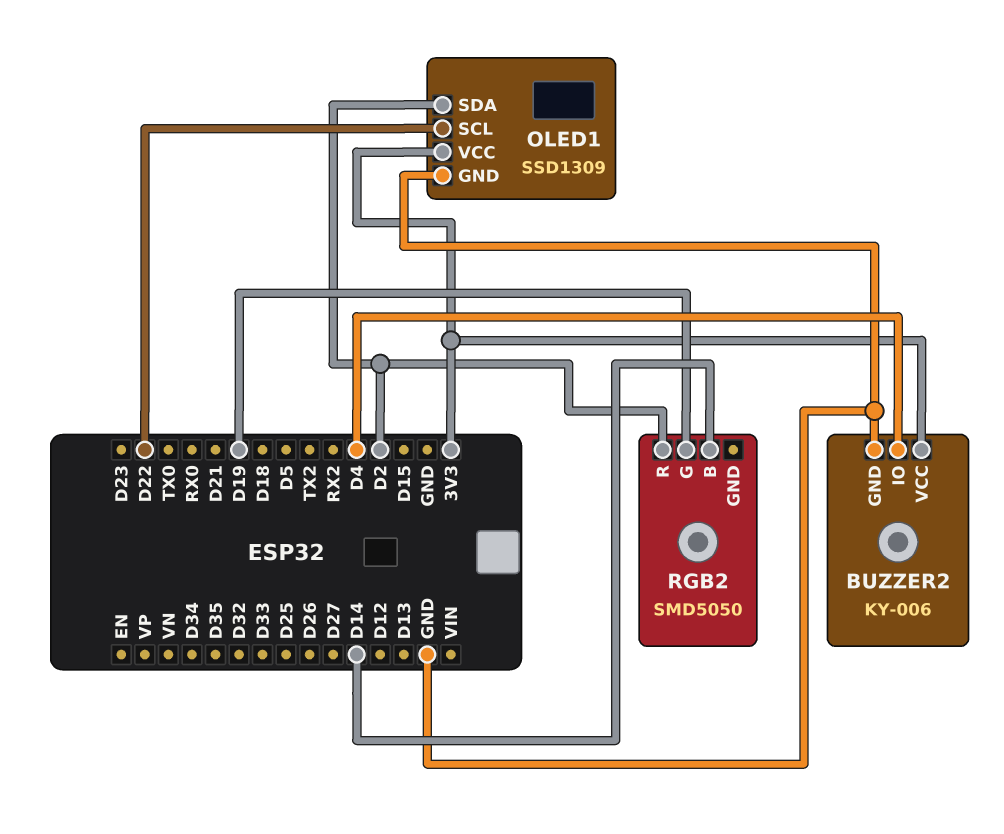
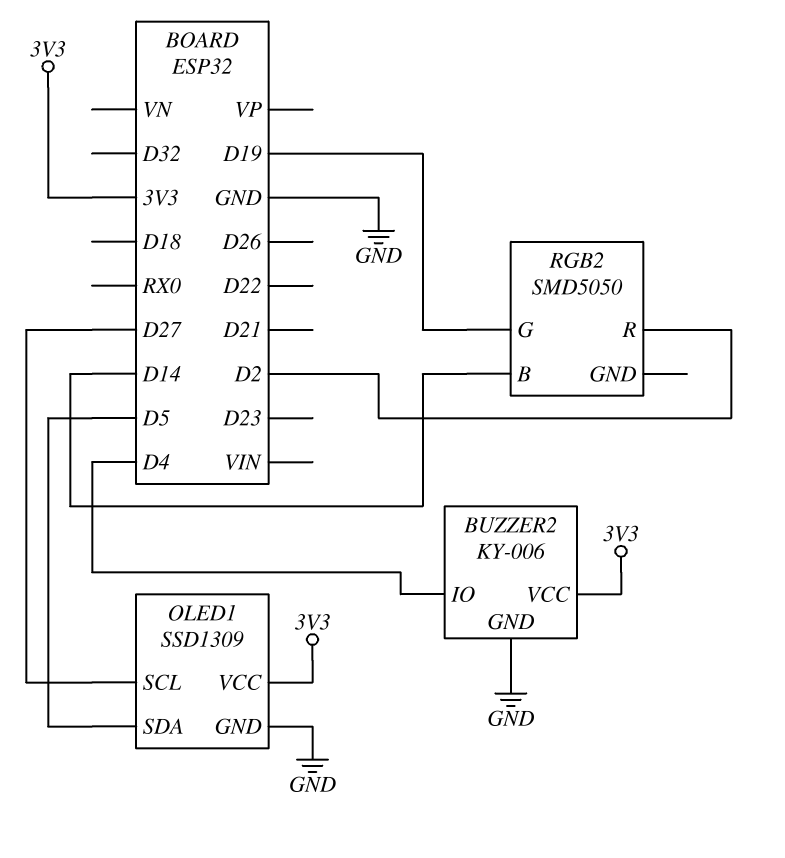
OLED1 pin SCL: D22 -> D27
OLED1 pin SDA: D2 -> D5

